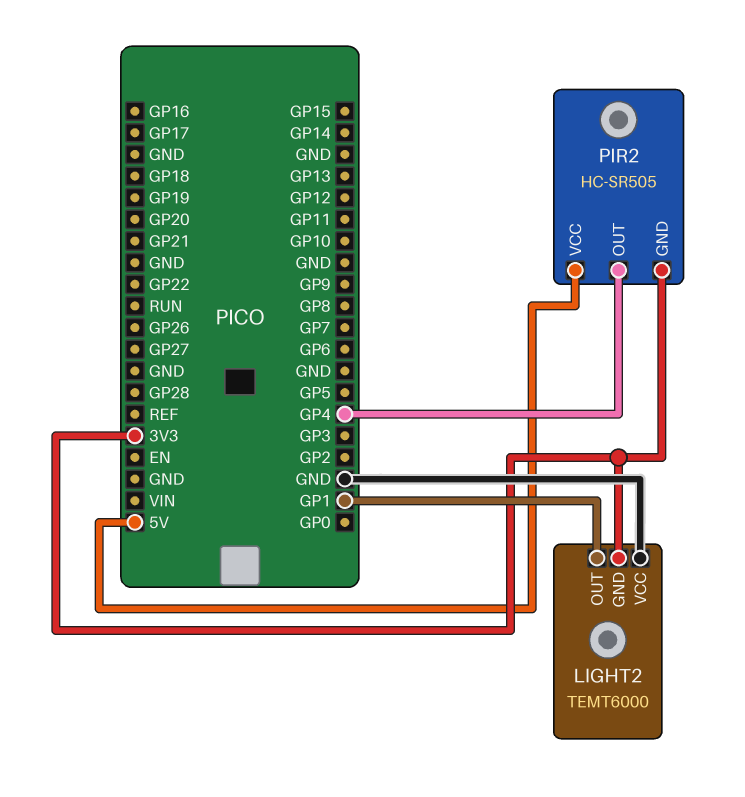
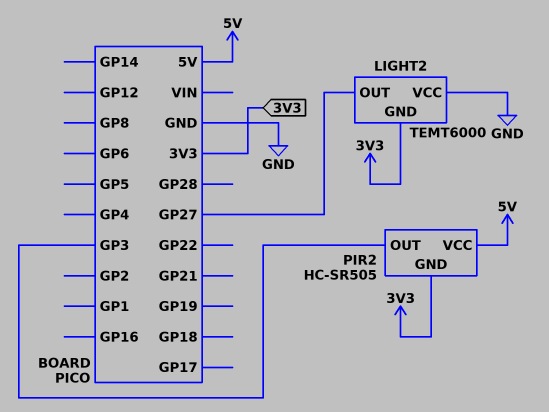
LIGHT2 pin OUT: GP1 -> GP27
PIR2 pin OUT: GP4 -> GP3

